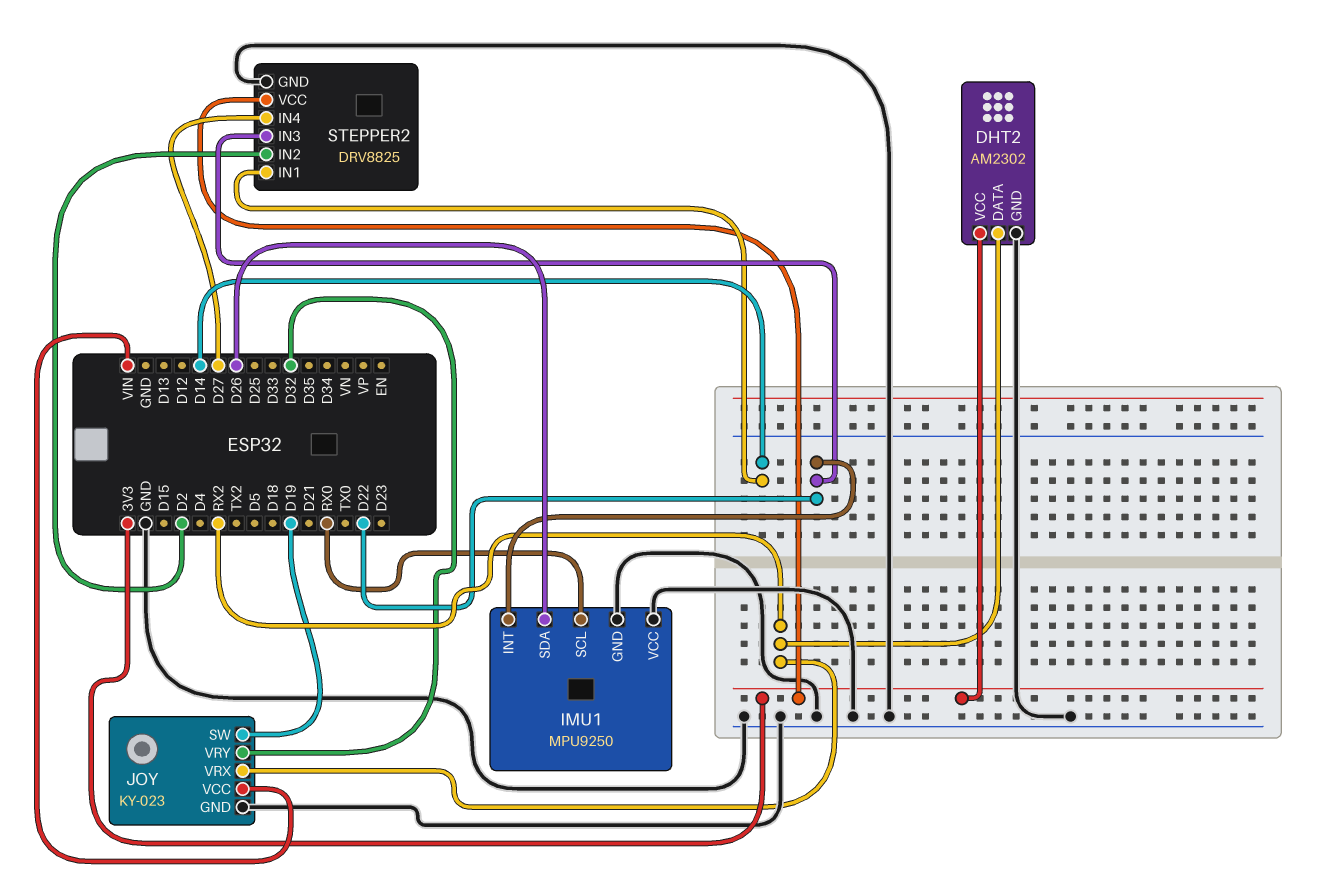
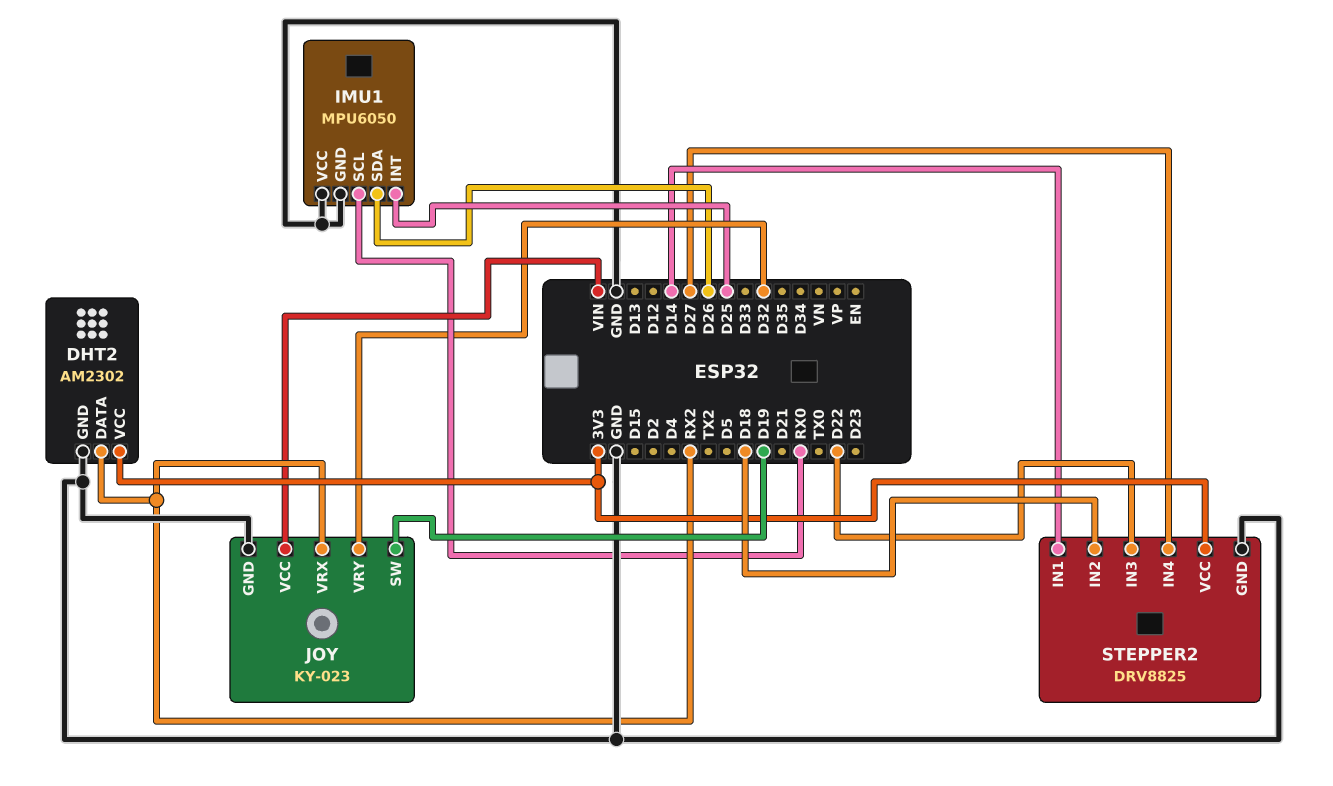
IMU1: MPU9250 -> MPU6050
IMU1 pin INT: D22 -> D25
STEPPER2 pin IN2: D2 -> D18

